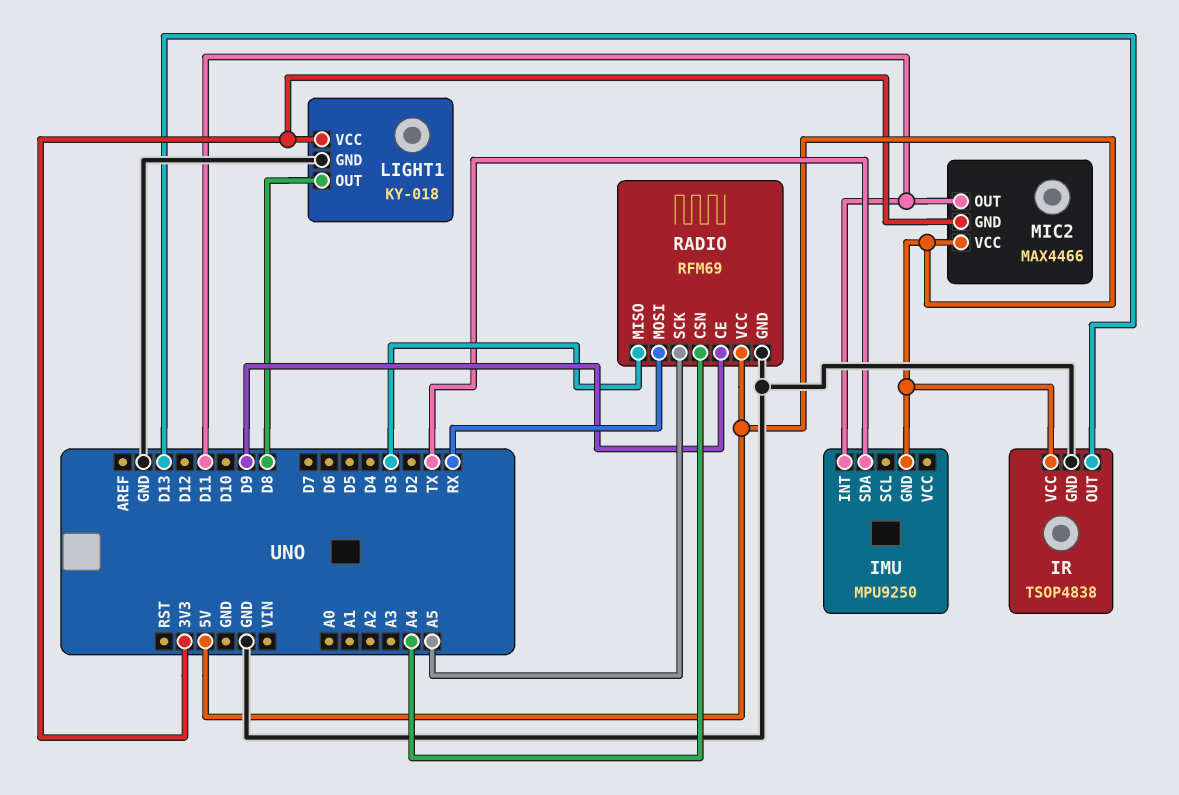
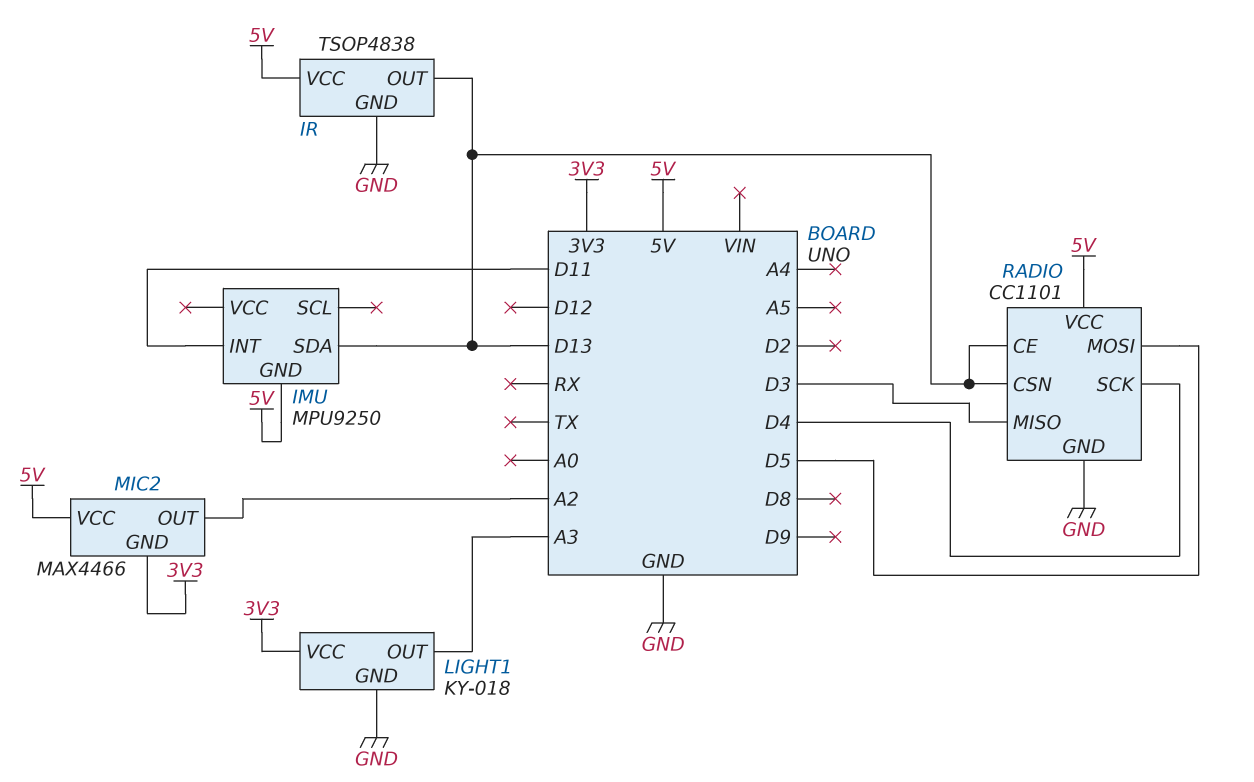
IMU pin SDA: TX -> D13
LIGHT1 pin OUT: D8 -> A3
MIC2 pin OUT: D11 -> A2
RADIO: RFM69 -> CC1101
RADIO pin CE: D9 -> D13
RADIO pin CSN: A4 -> D13
RADIO pin MOSI: RX -> D5
RADIO pin SCK: A5 -> D4

